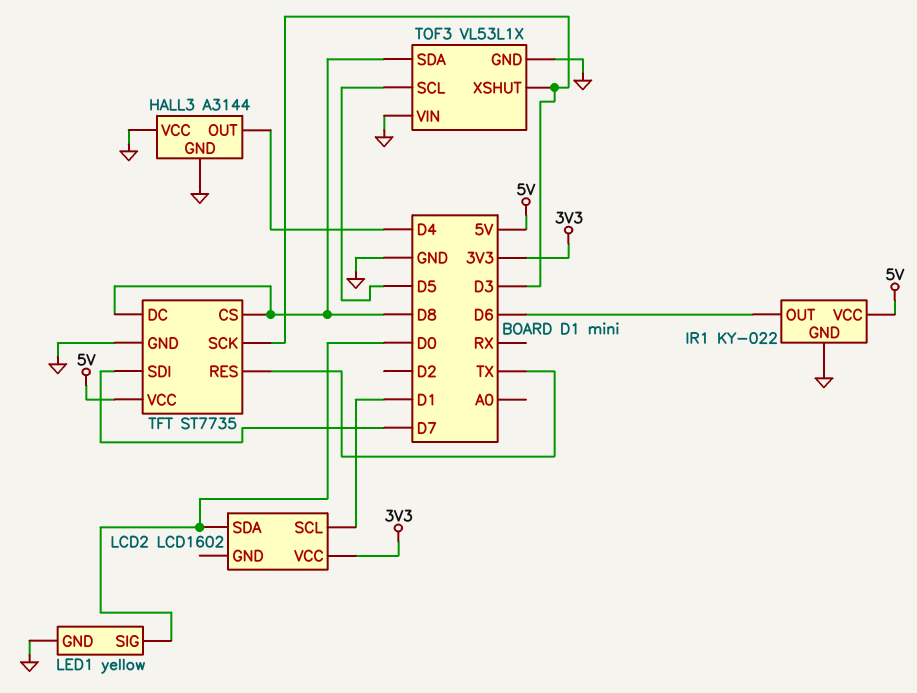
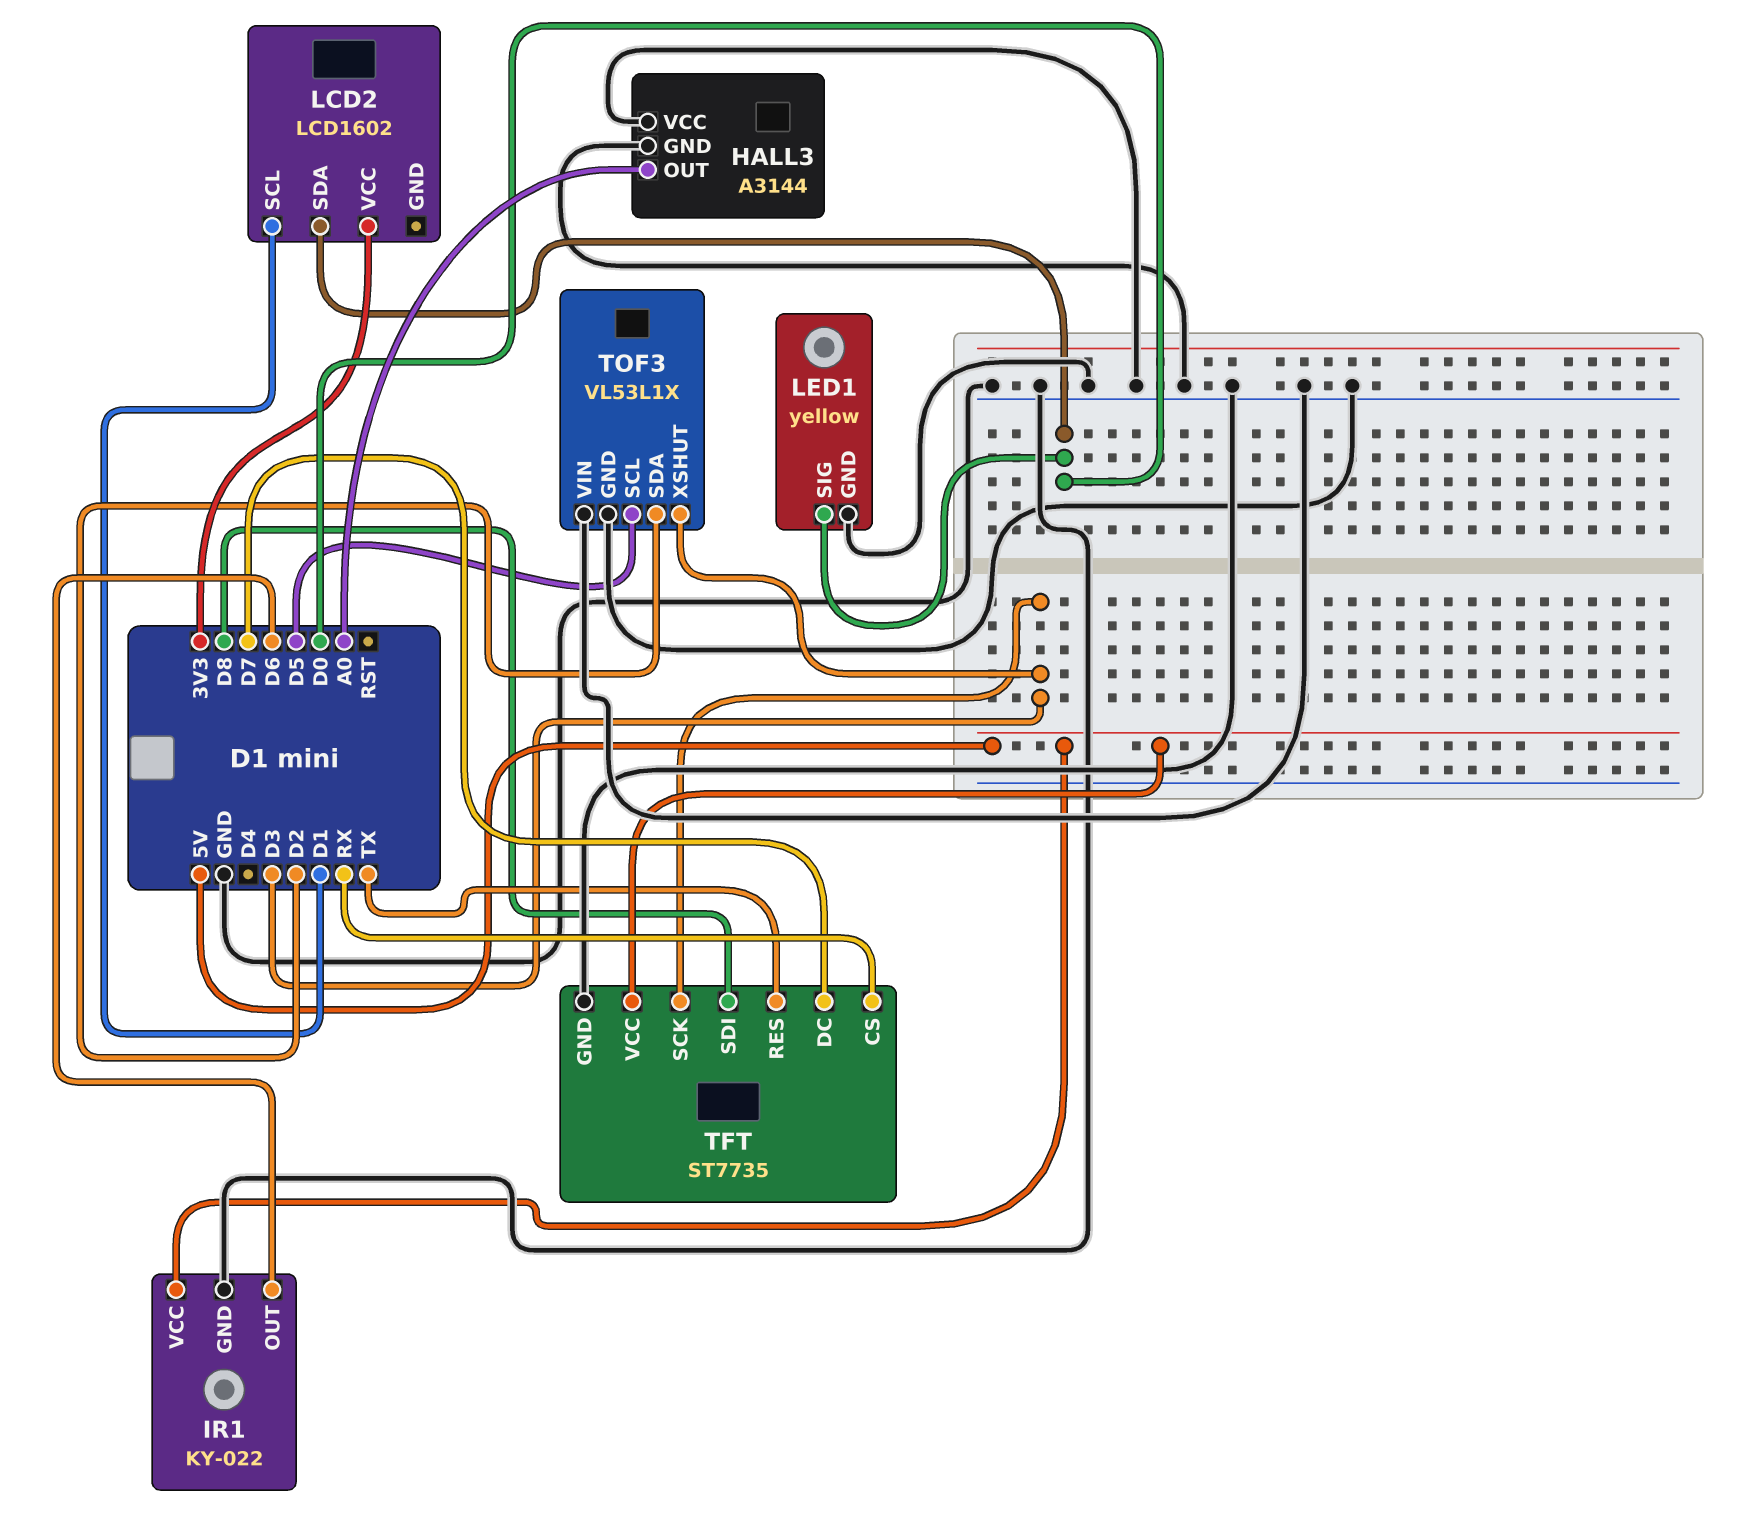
HALL3 pin OUT: D4 -> A0
TFT pin CS: D8 -> RX
TFT pin DC: D8 -> D7
TFT pin SDI: D7 -> D8
TOF3 pin SDA: D8 -> D2

